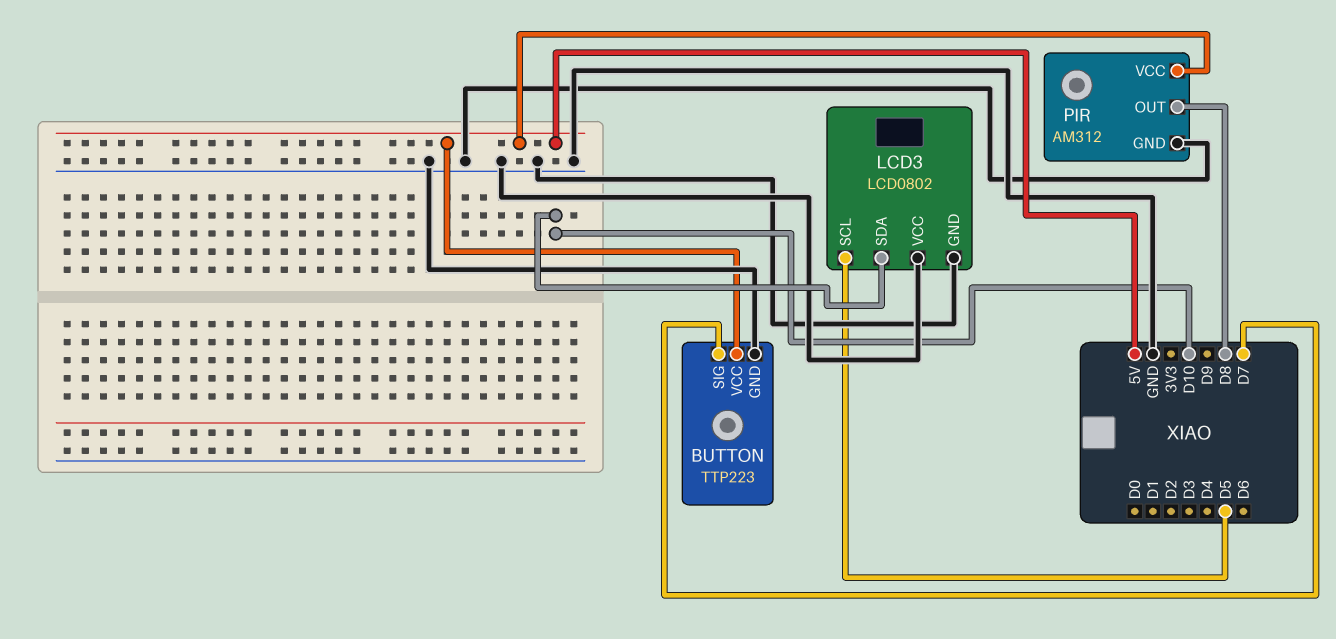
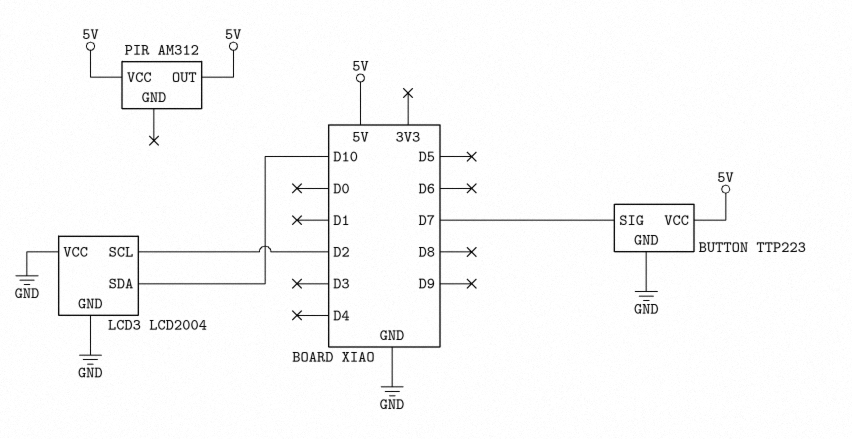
LCD3: LCD0802 -> LCD2004
LCD3 pin SCL: D5 -> D2
PIR pin GND: GND -> none
PIR pin OUT: D8 -> 5V

